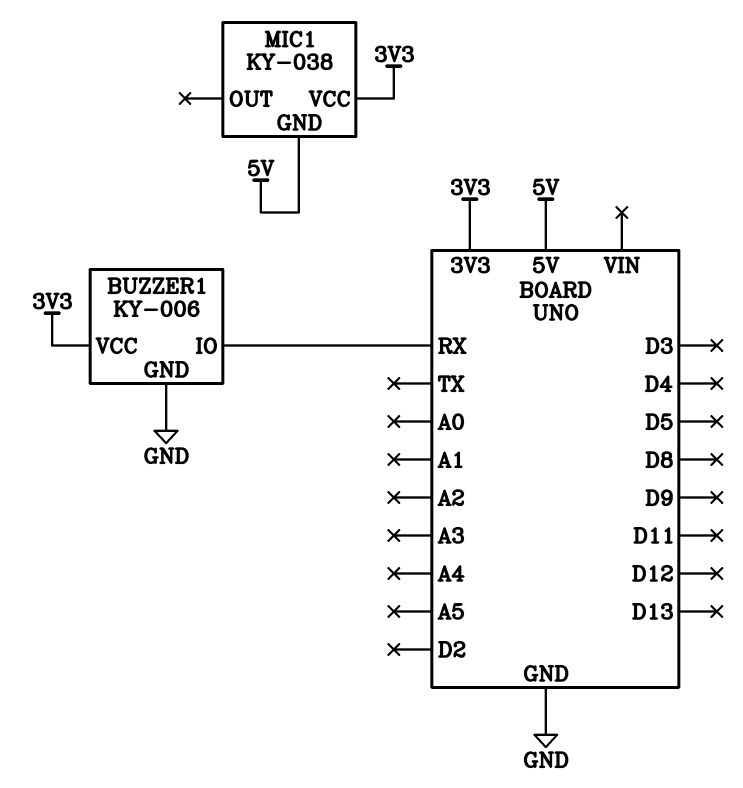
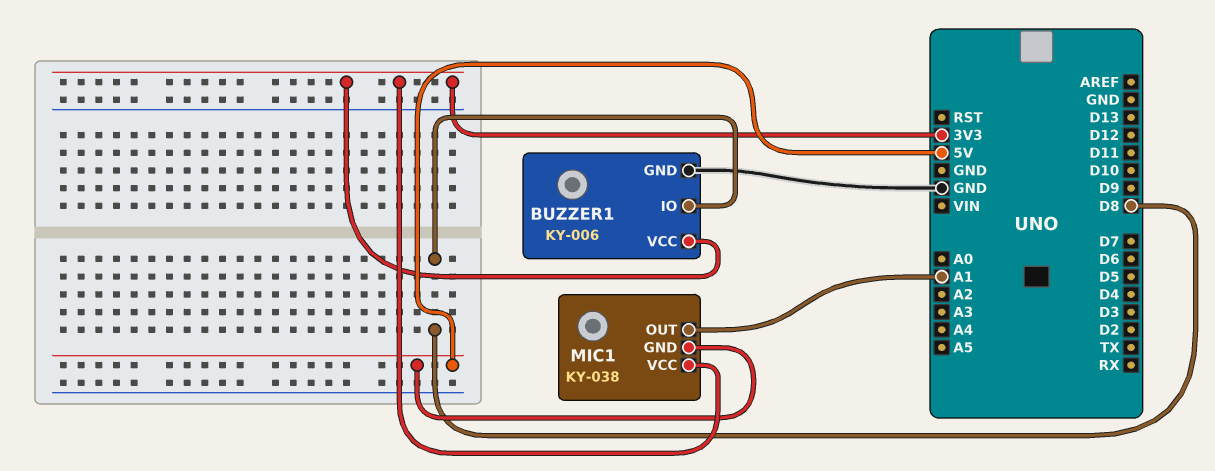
BUZZER1 pin IO: RX -> D8
MIC1 pin OUT: none -> A1

